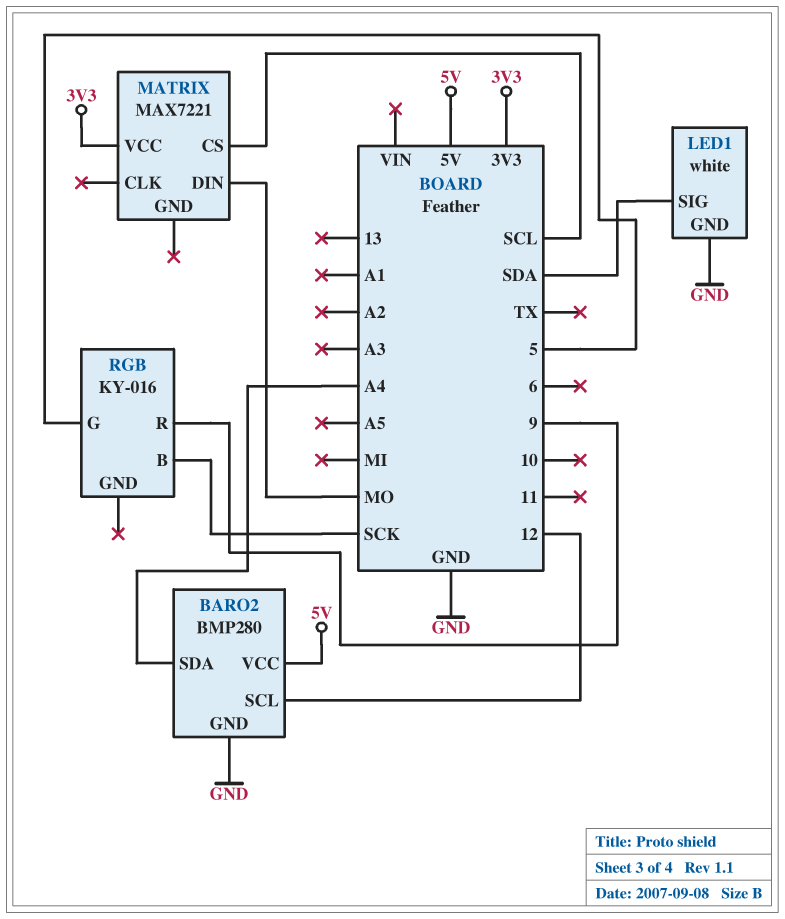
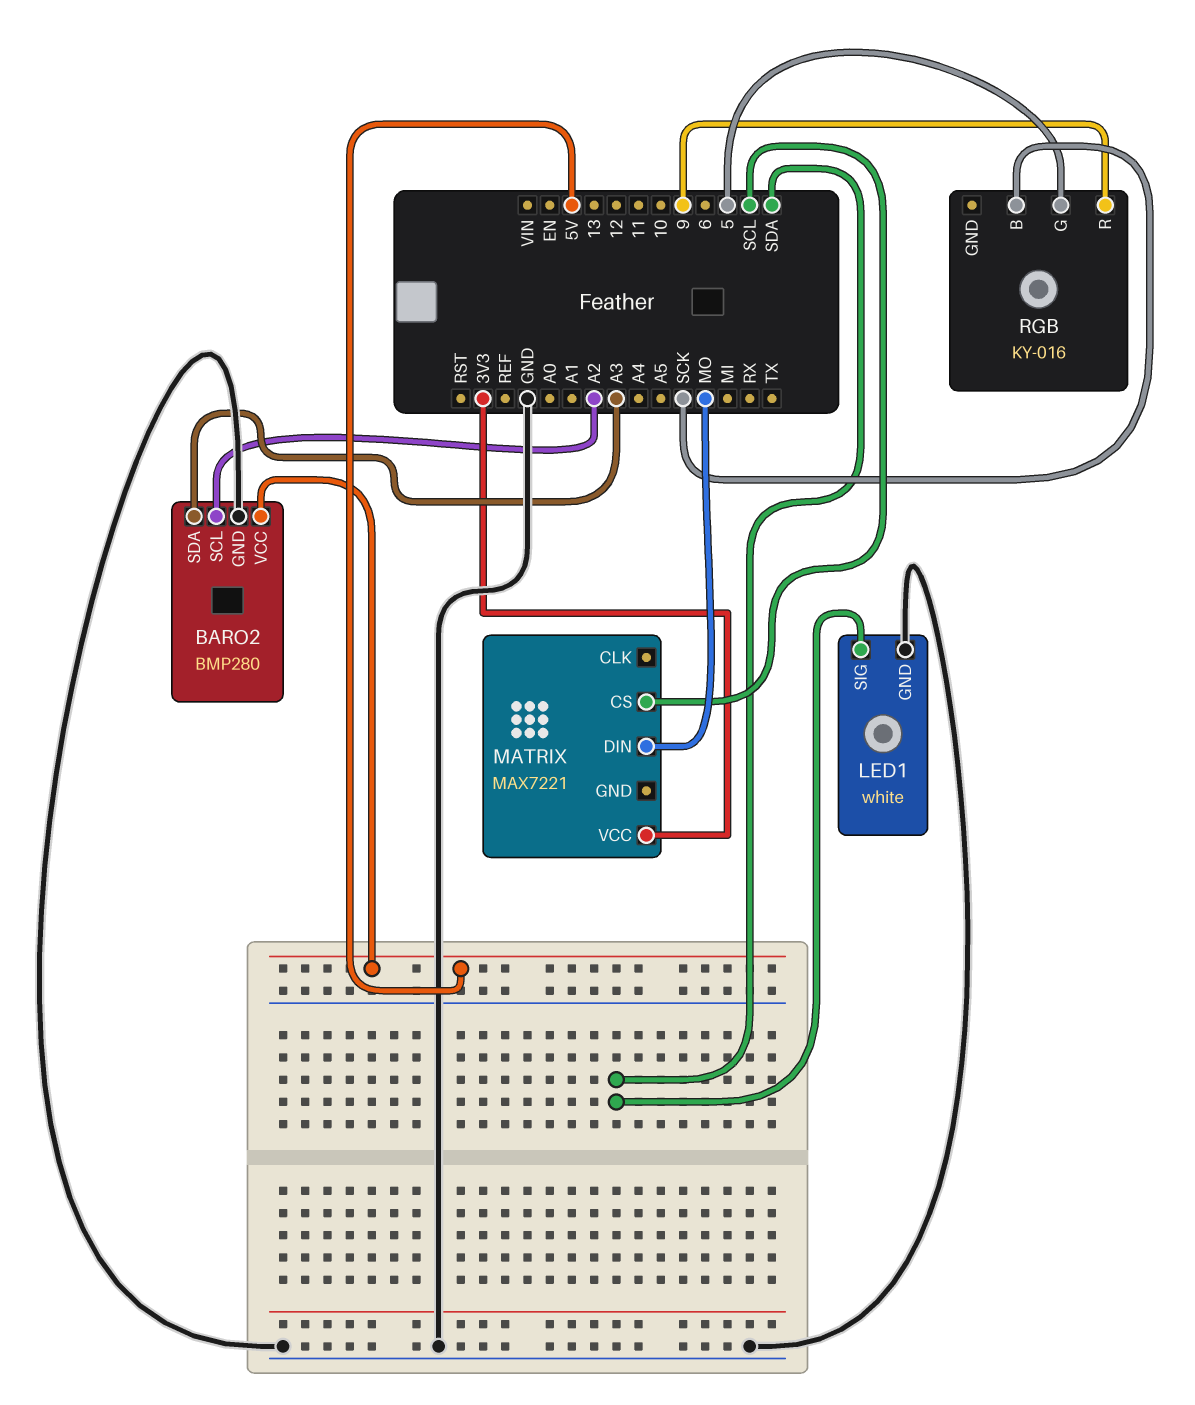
BARO2 pin SCL: 12 -> A2
BARO2 pin SDA: A4 -> A3

